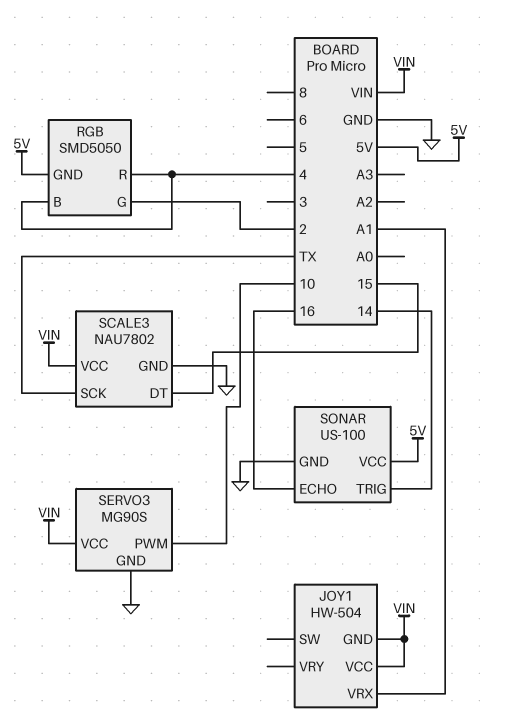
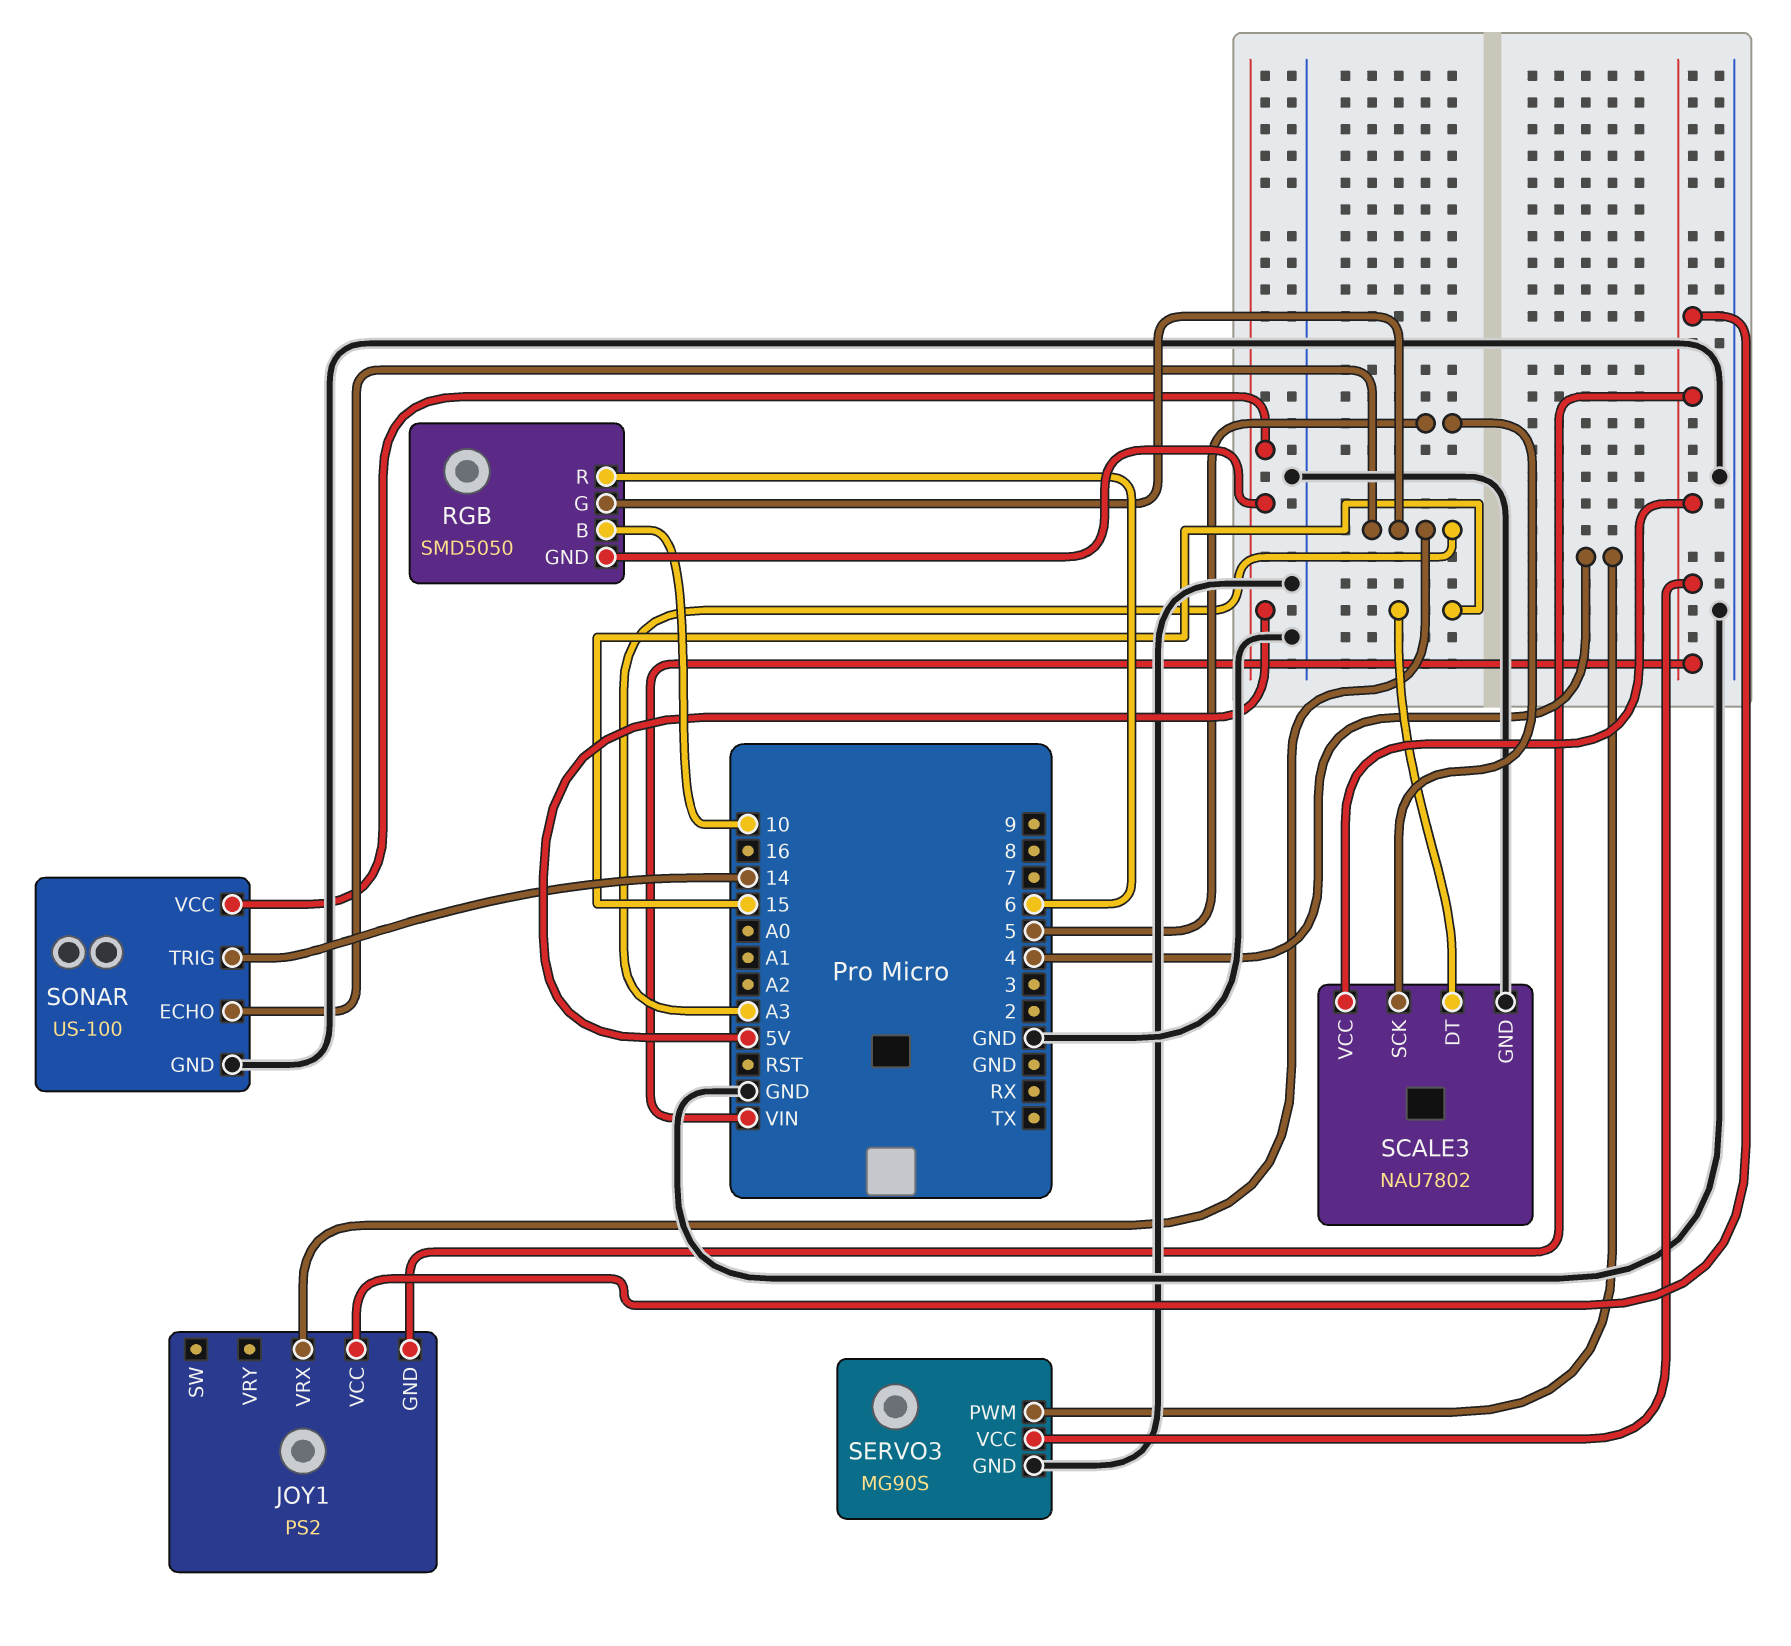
JOY1: HW-504 -> PS2
JOY1 pin VRX: A1 -> A3
RGB pin B: 4 -> 10
RGB pin G: 2 -> A3
RGB pin R: 4 -> 6
SCALE3 pin SCK: TX -> 5
SERVO3 pin PWM: 10 -> 4
SONAR pin ECHO: 16 -> A3

